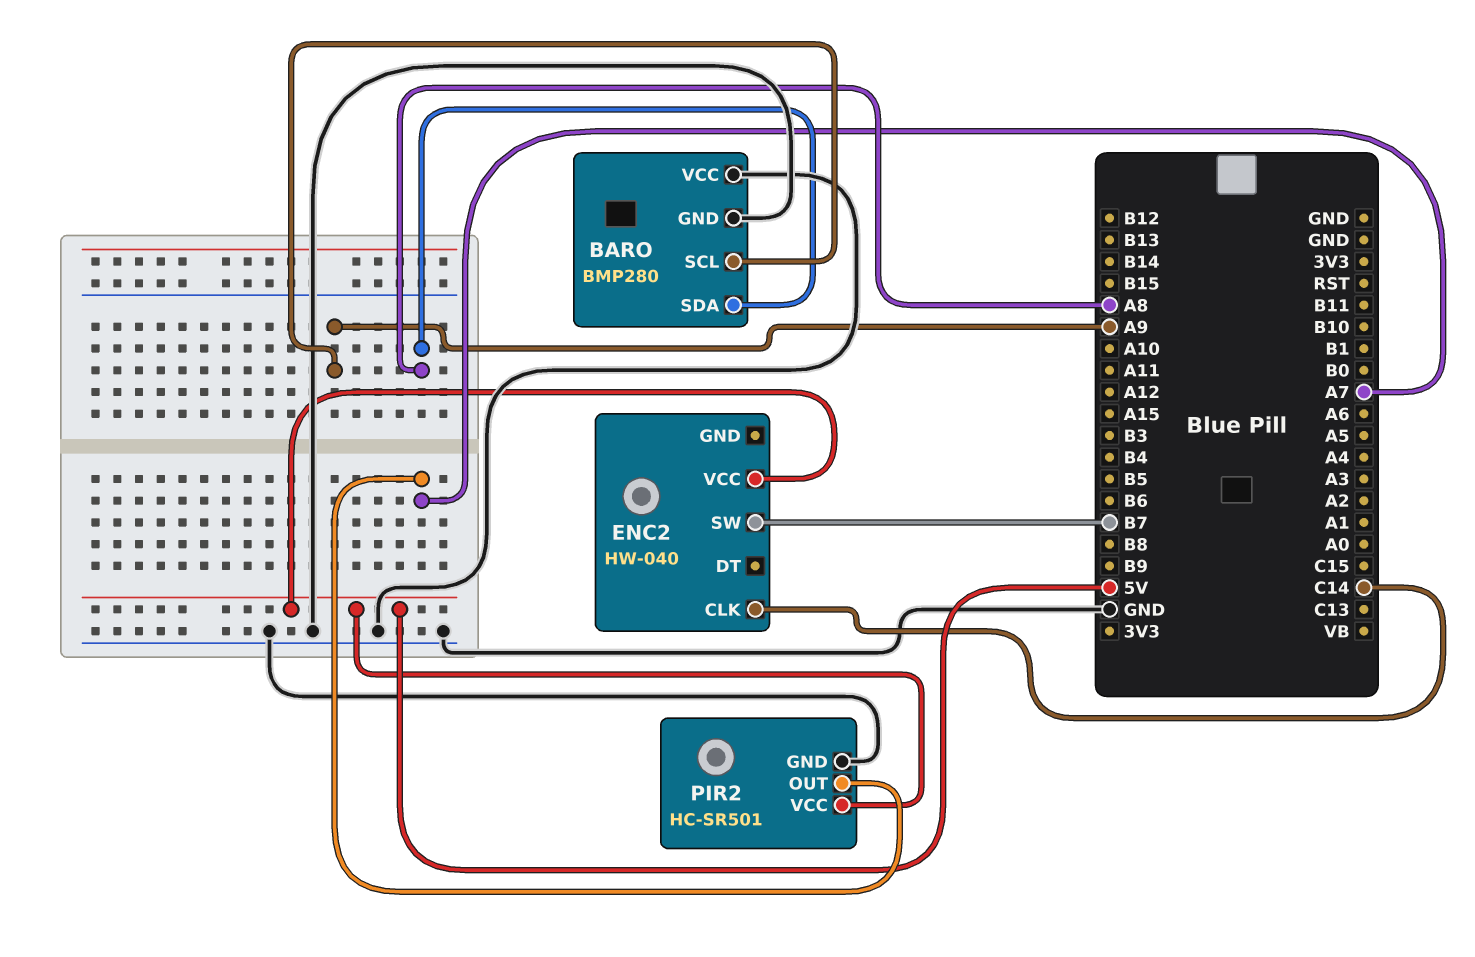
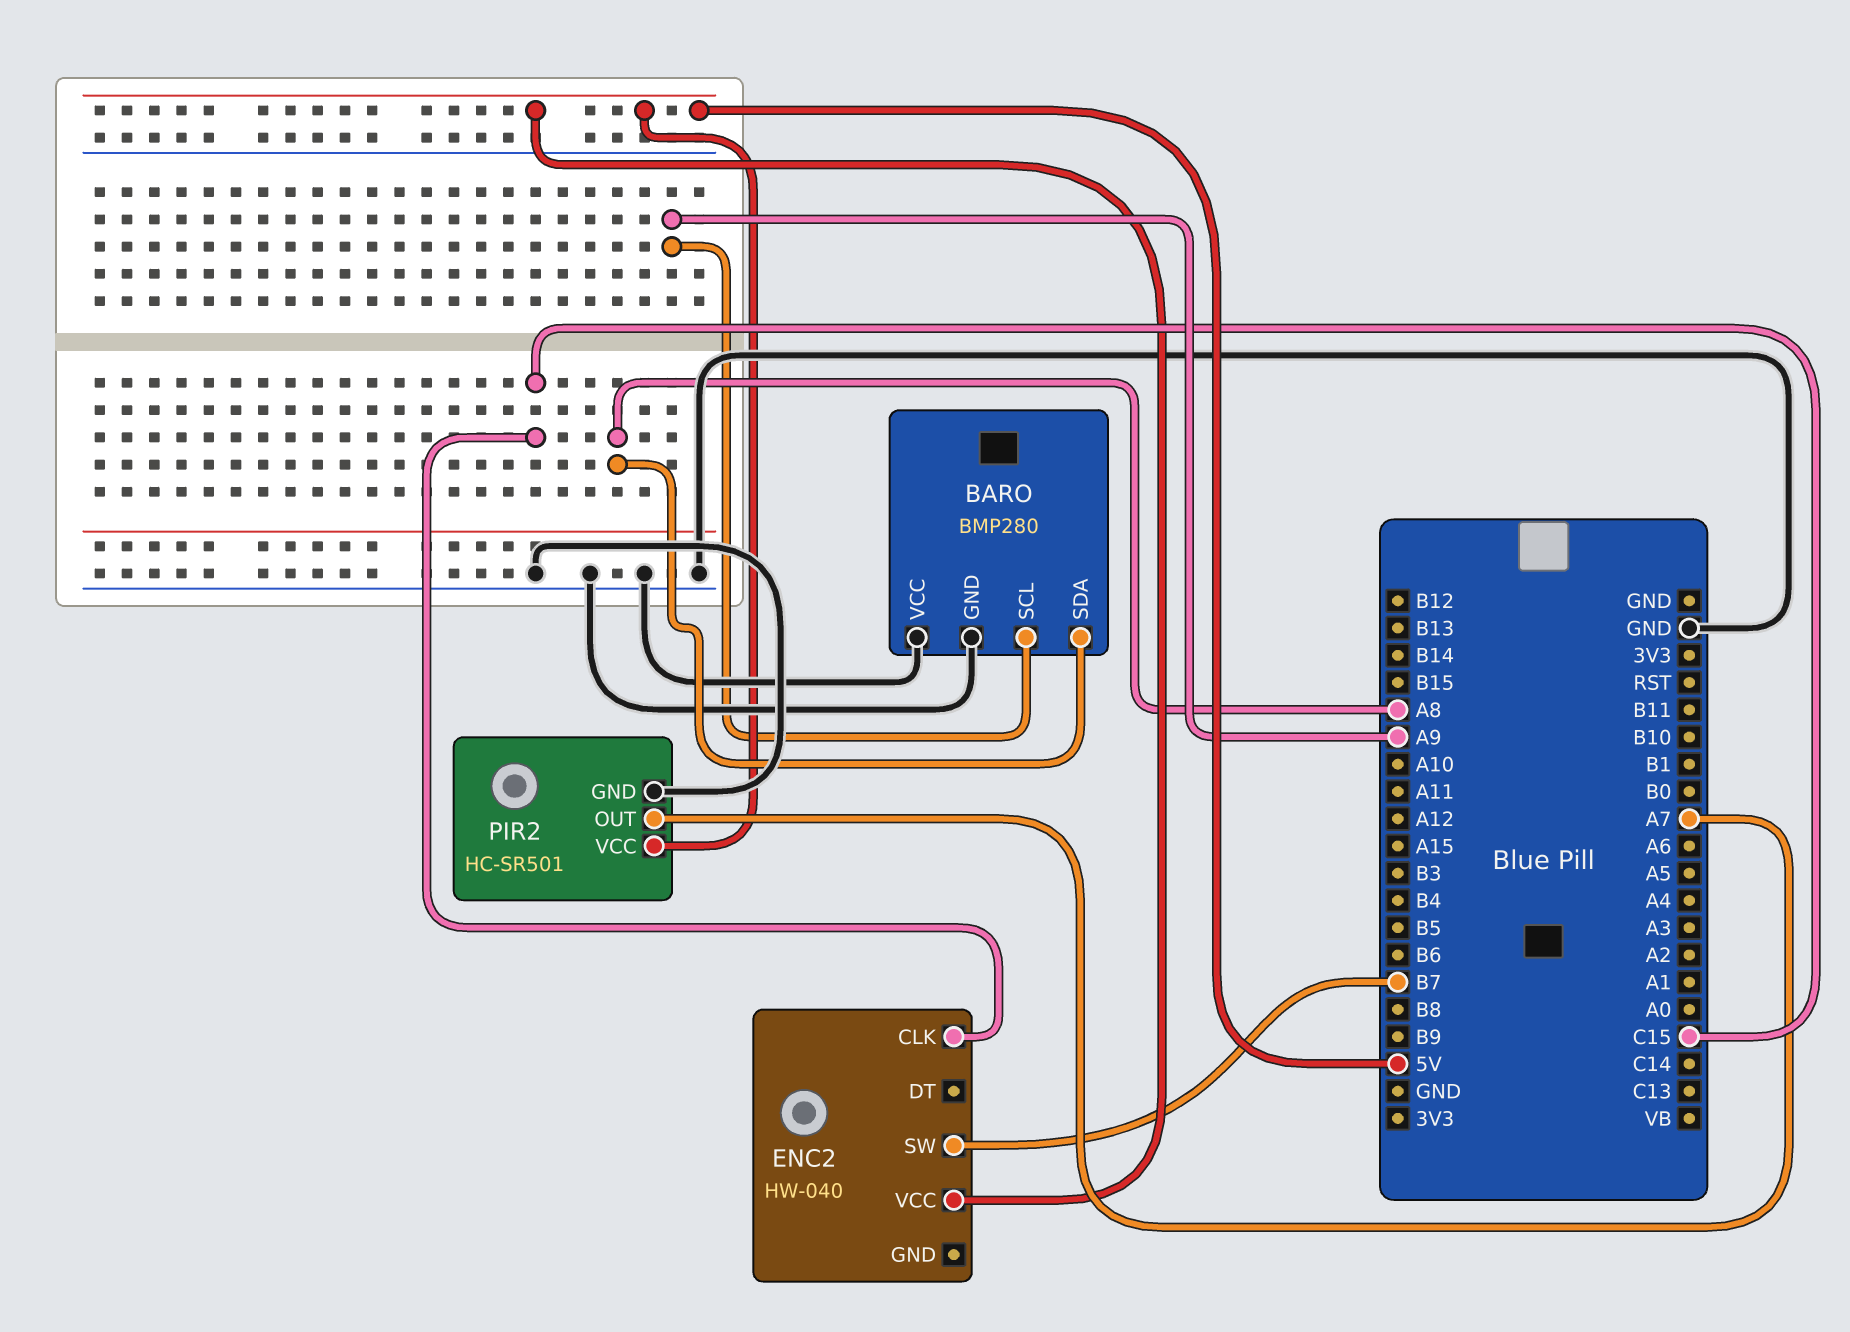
ENC2 pin CLK: C14 -> C15

